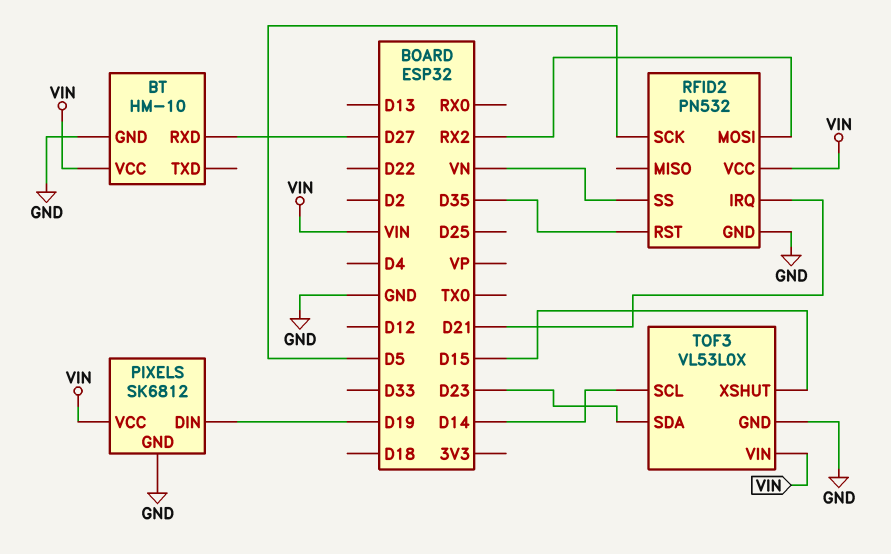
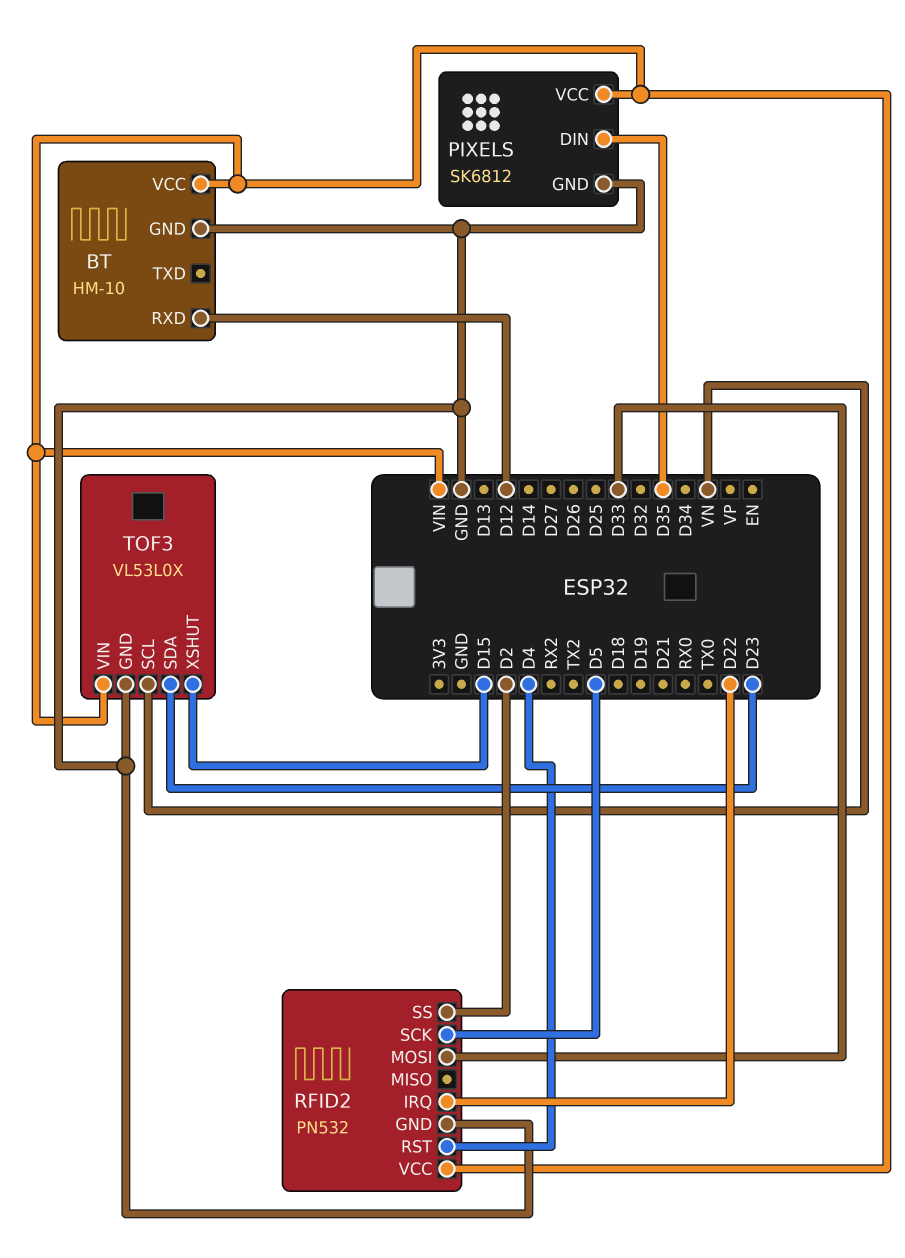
BT pin RXD: D27 -> D12
PIXELS pin DIN: D19 -> D35
RFID2 pin IRQ: D21 -> D22
RFID2 pin MOSI: RX2 -> D33
RFID2 pin RST: D35 -> D4
RFID2 pin SS: VN -> D2
TOF3 pin SCL: D14 -> VN

